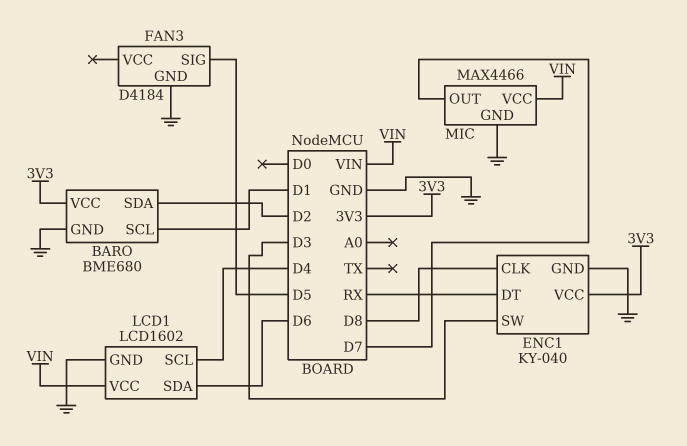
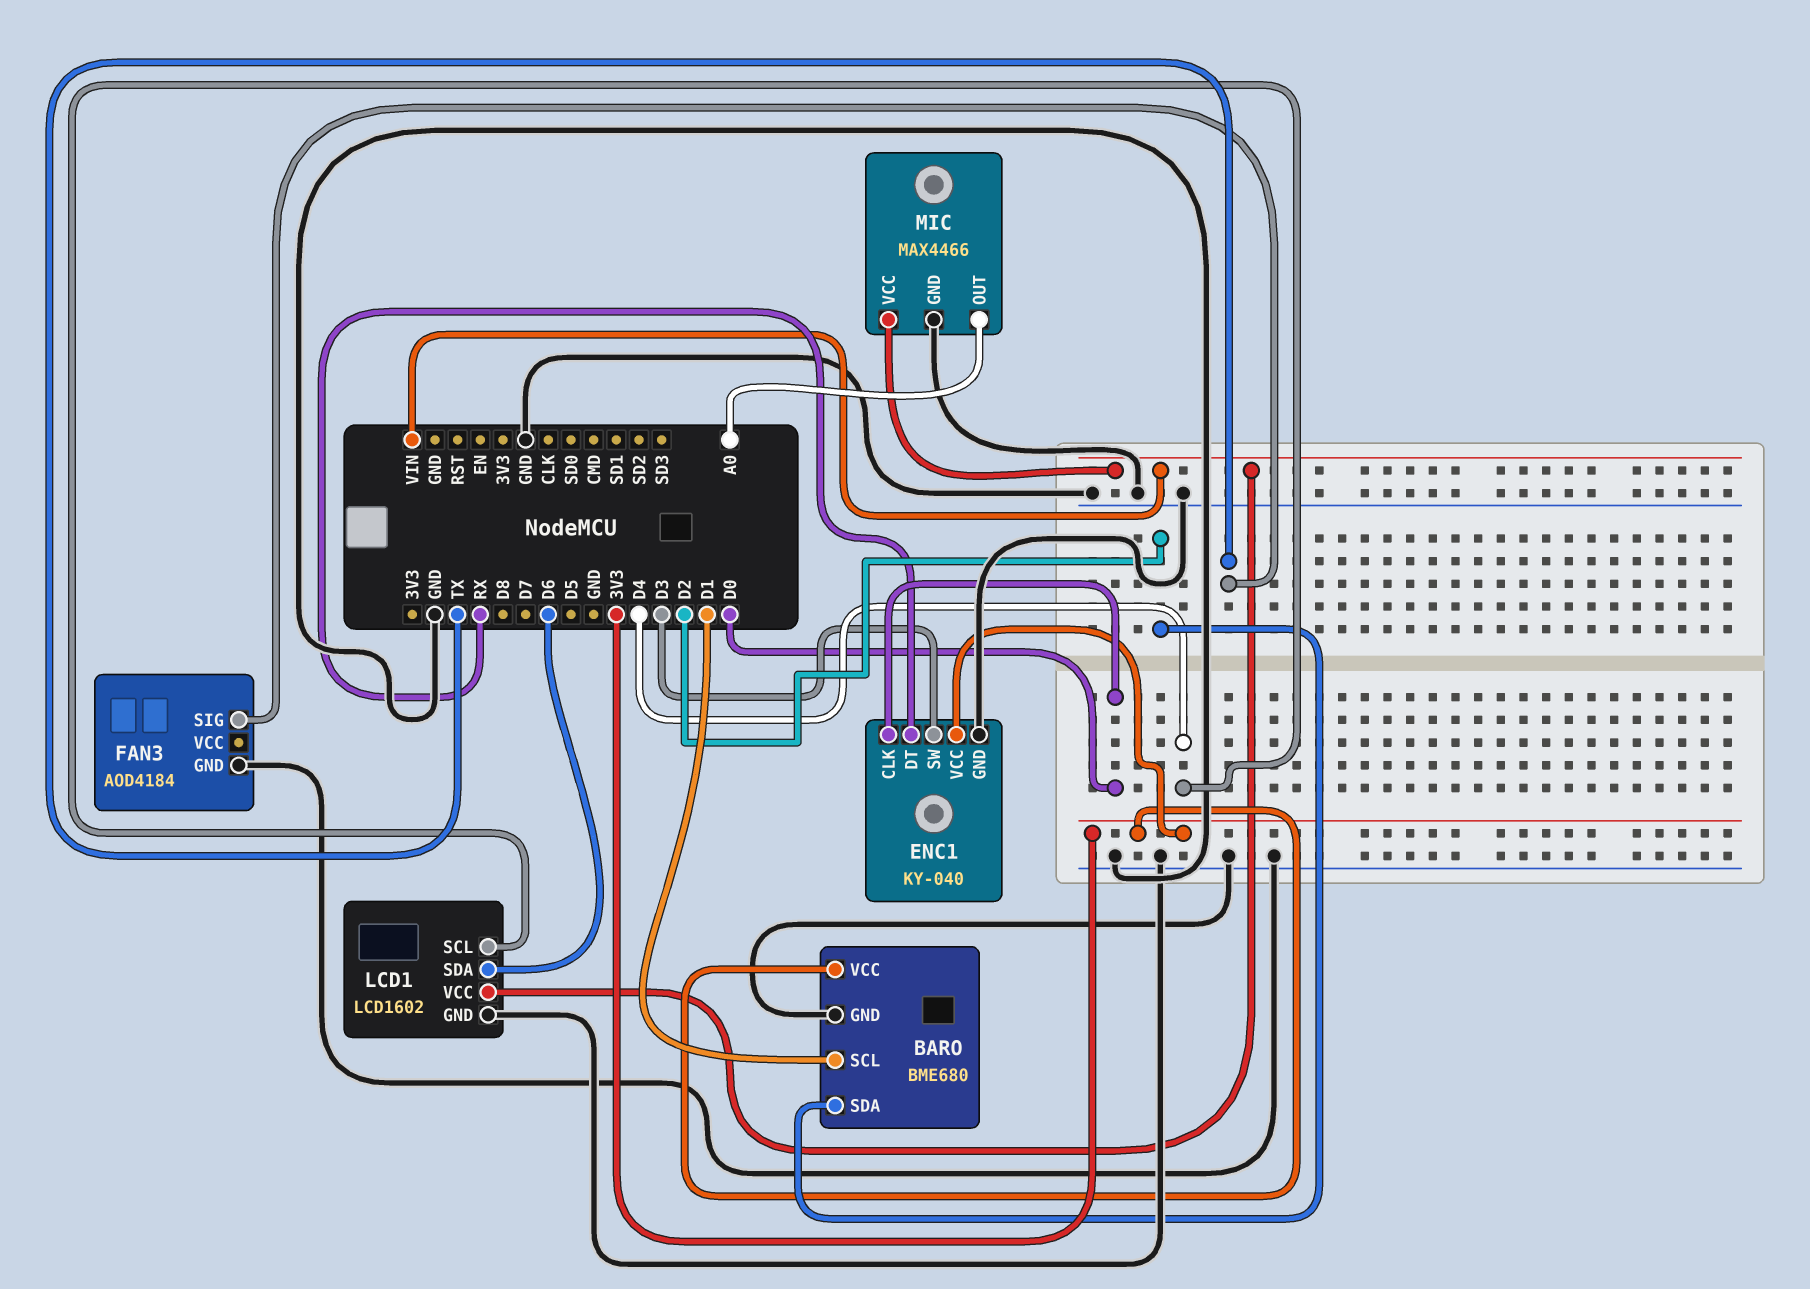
ENC1 pin CLK: D8 -> D0
FAN3: D4184 -> AOD4184
FAN3 pin SIG: D5 -> TX
MIC pin OUT: D7 -> A0

